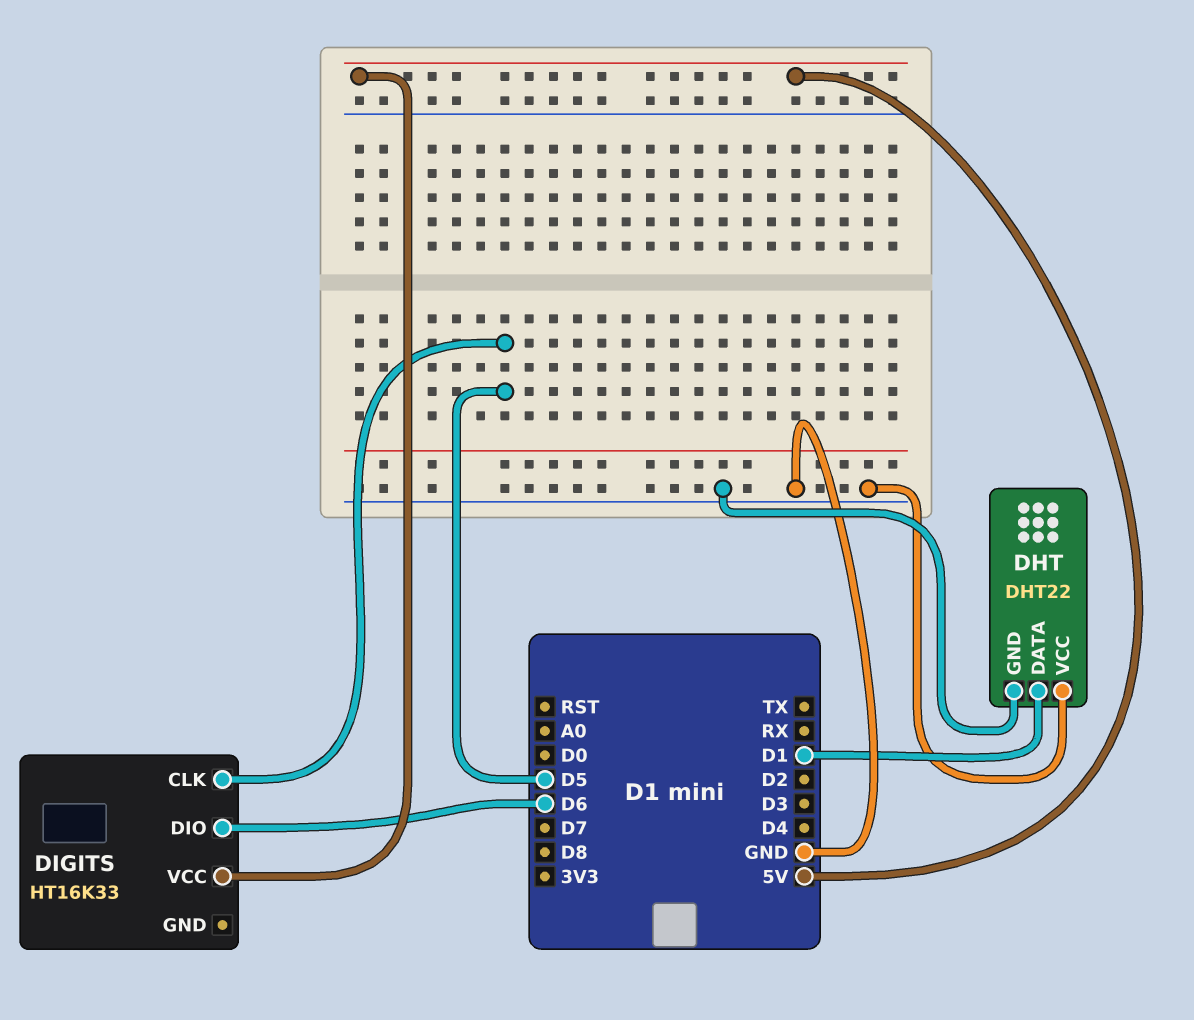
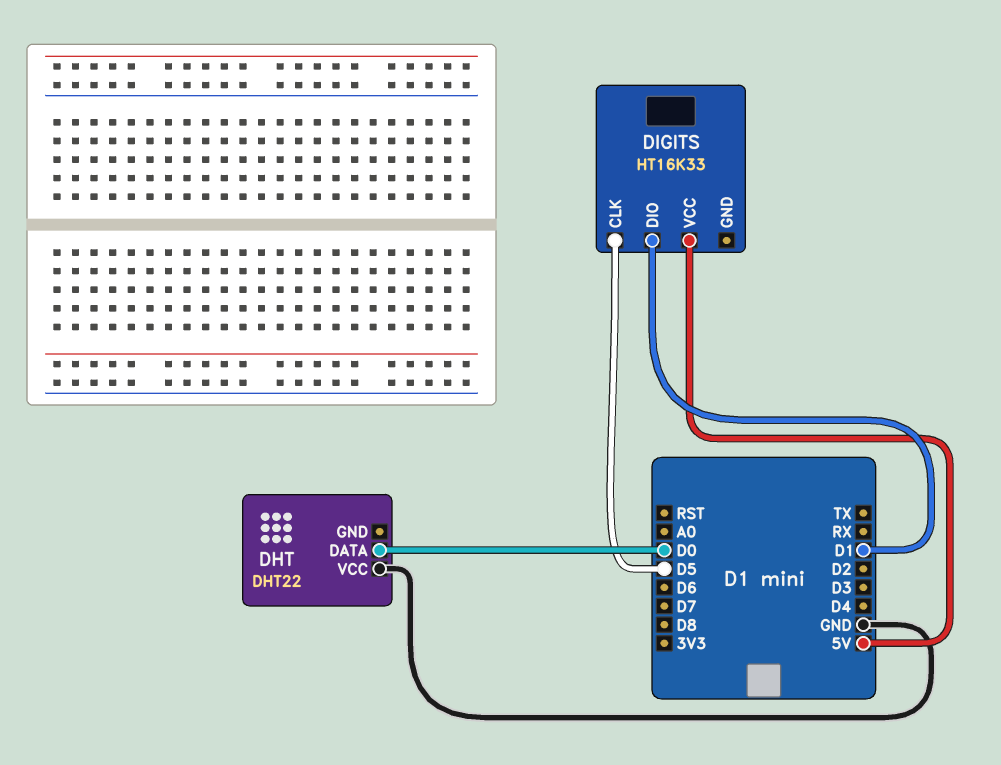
DHT pin DATA: D1 -> D0
DHT pin GND: GND -> none
DIGITS pin DIO: D6 -> D1

